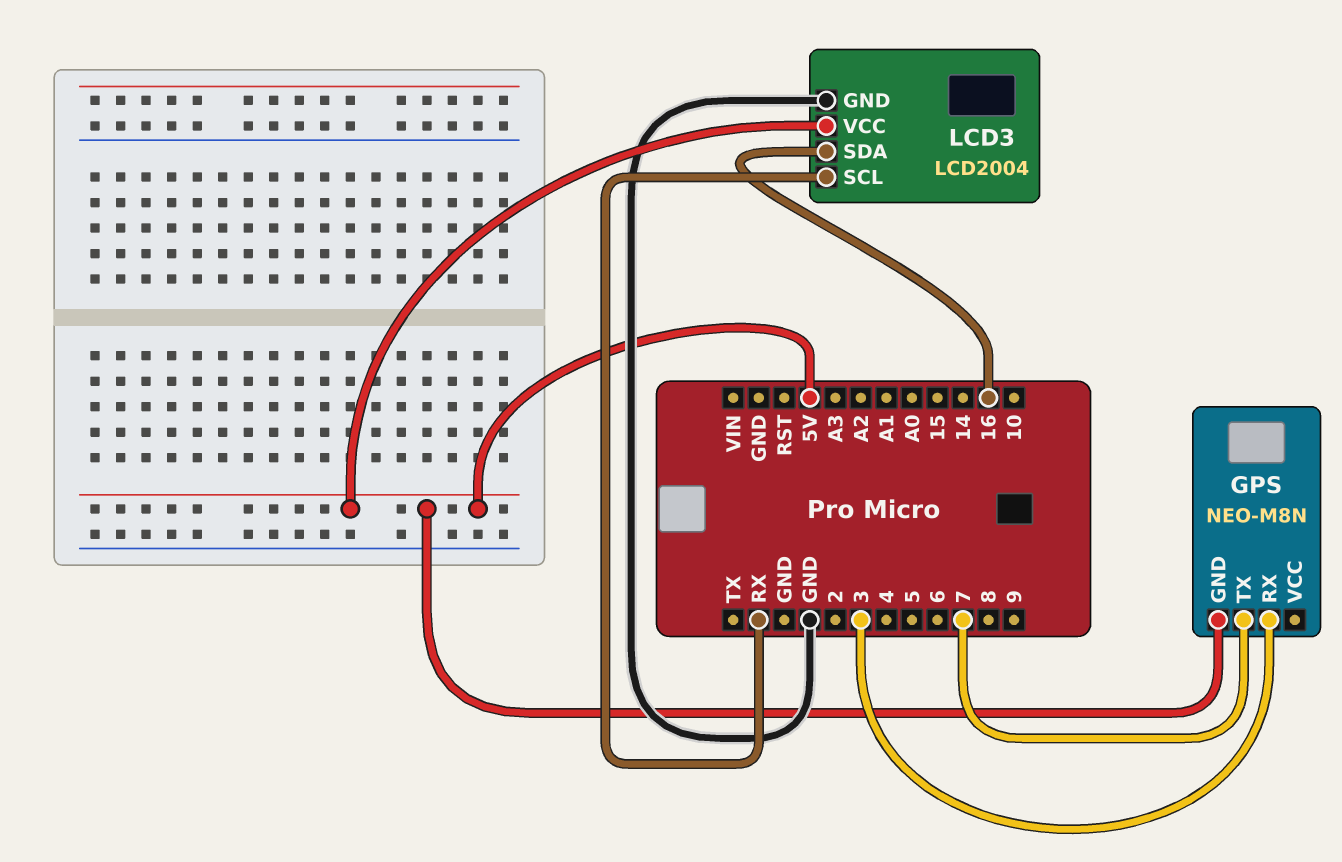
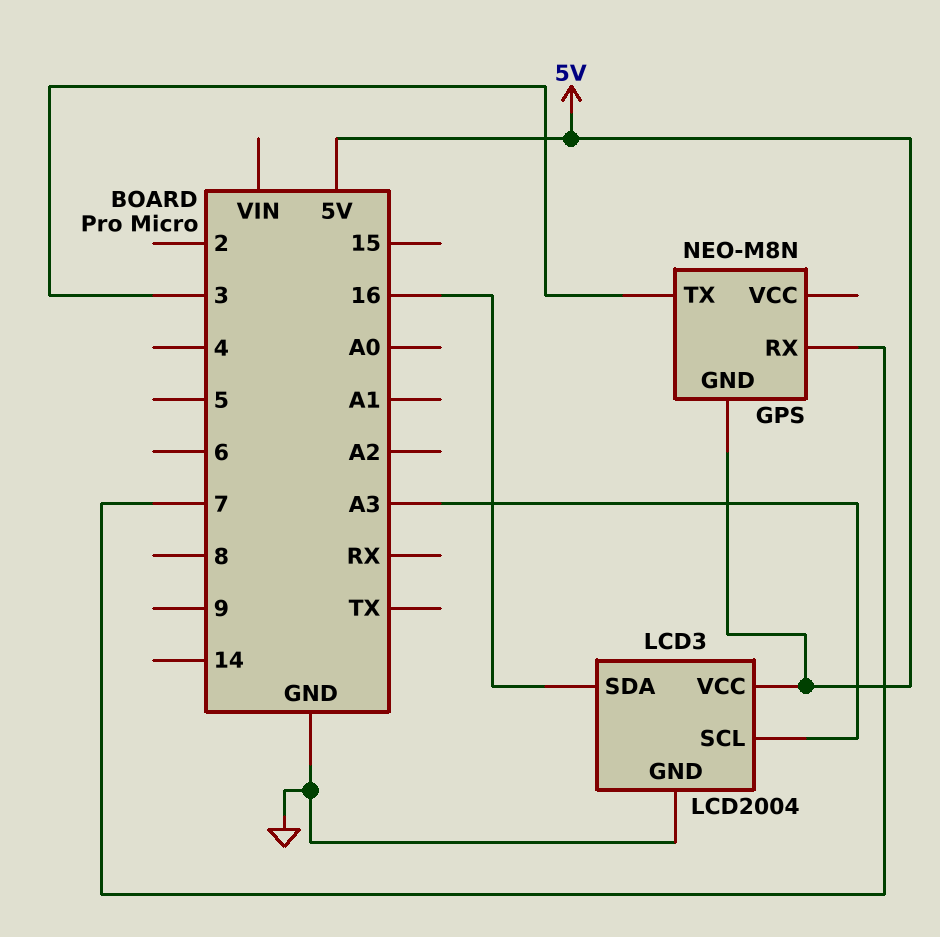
GPS pin RX: 3 -> 7
GPS pin TX: 7 -> 3
LCD3 pin SCL: RX -> A3

